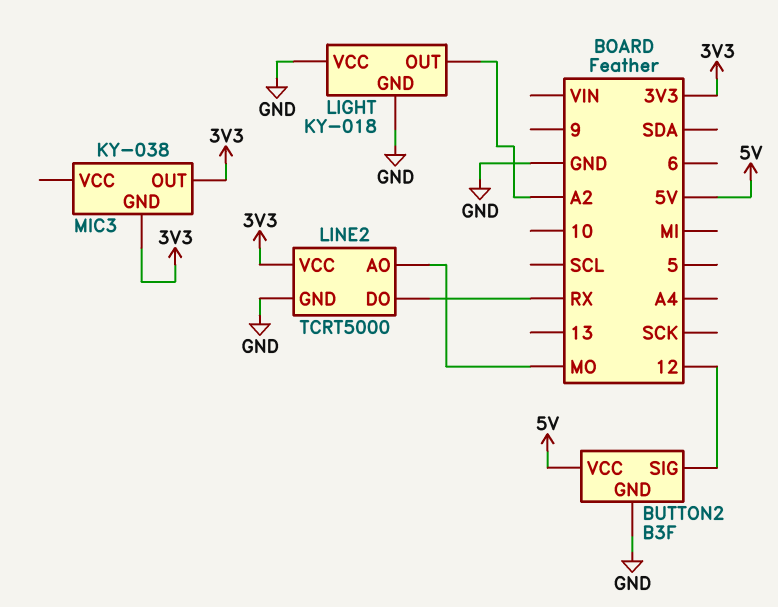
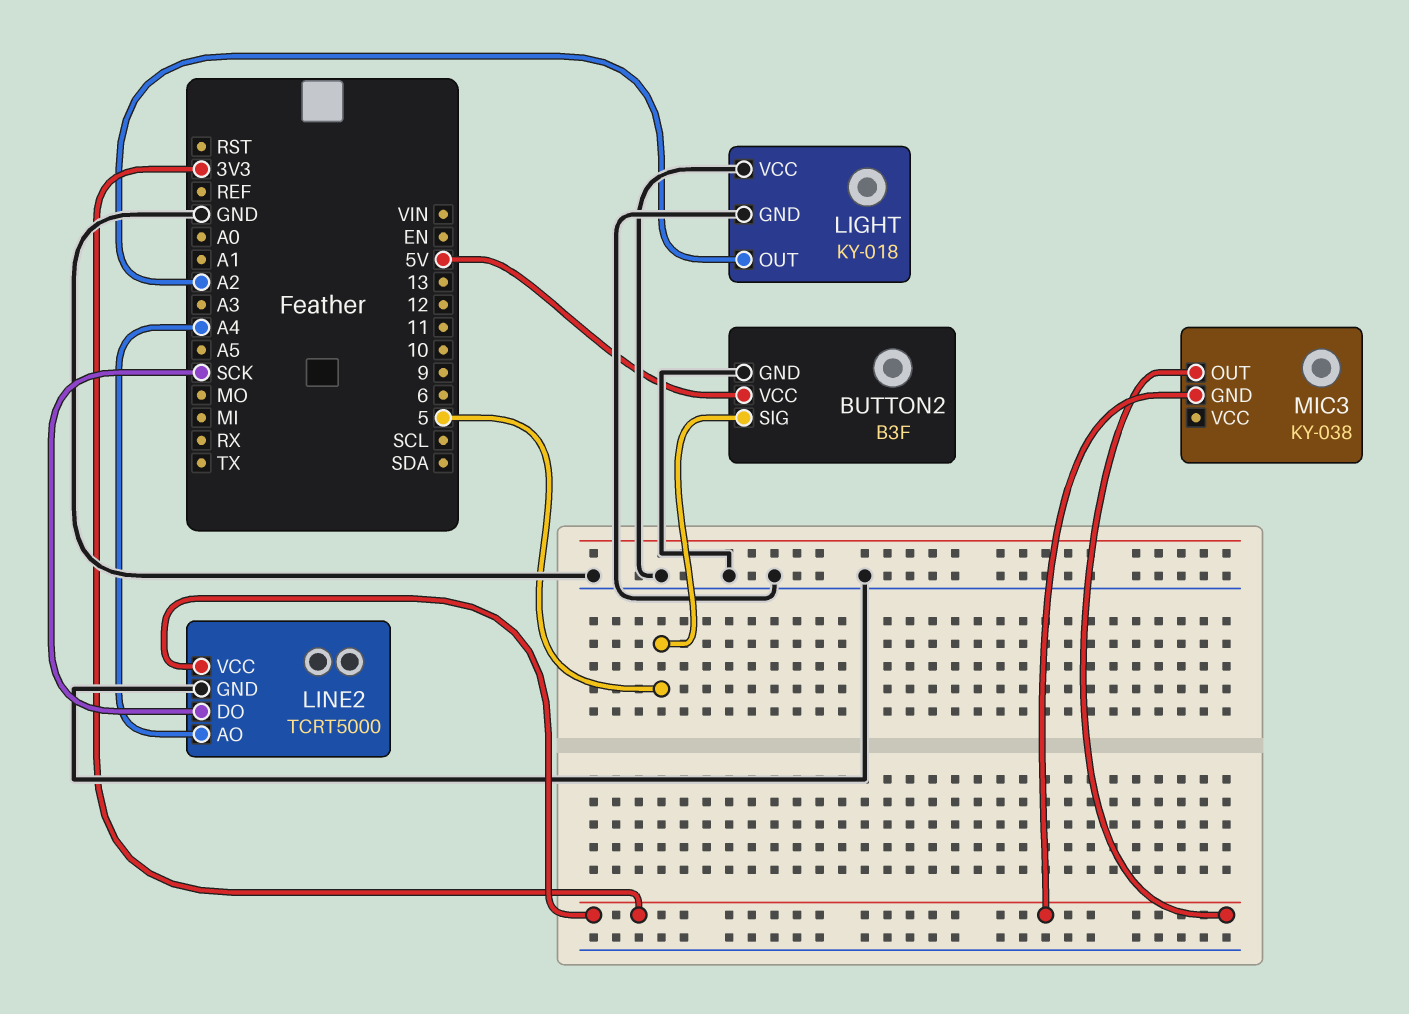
BUTTON2 pin SIG: 12 -> 5
LINE2 pin AO: MO -> A4
LINE2 pin DO: RX -> SCK

